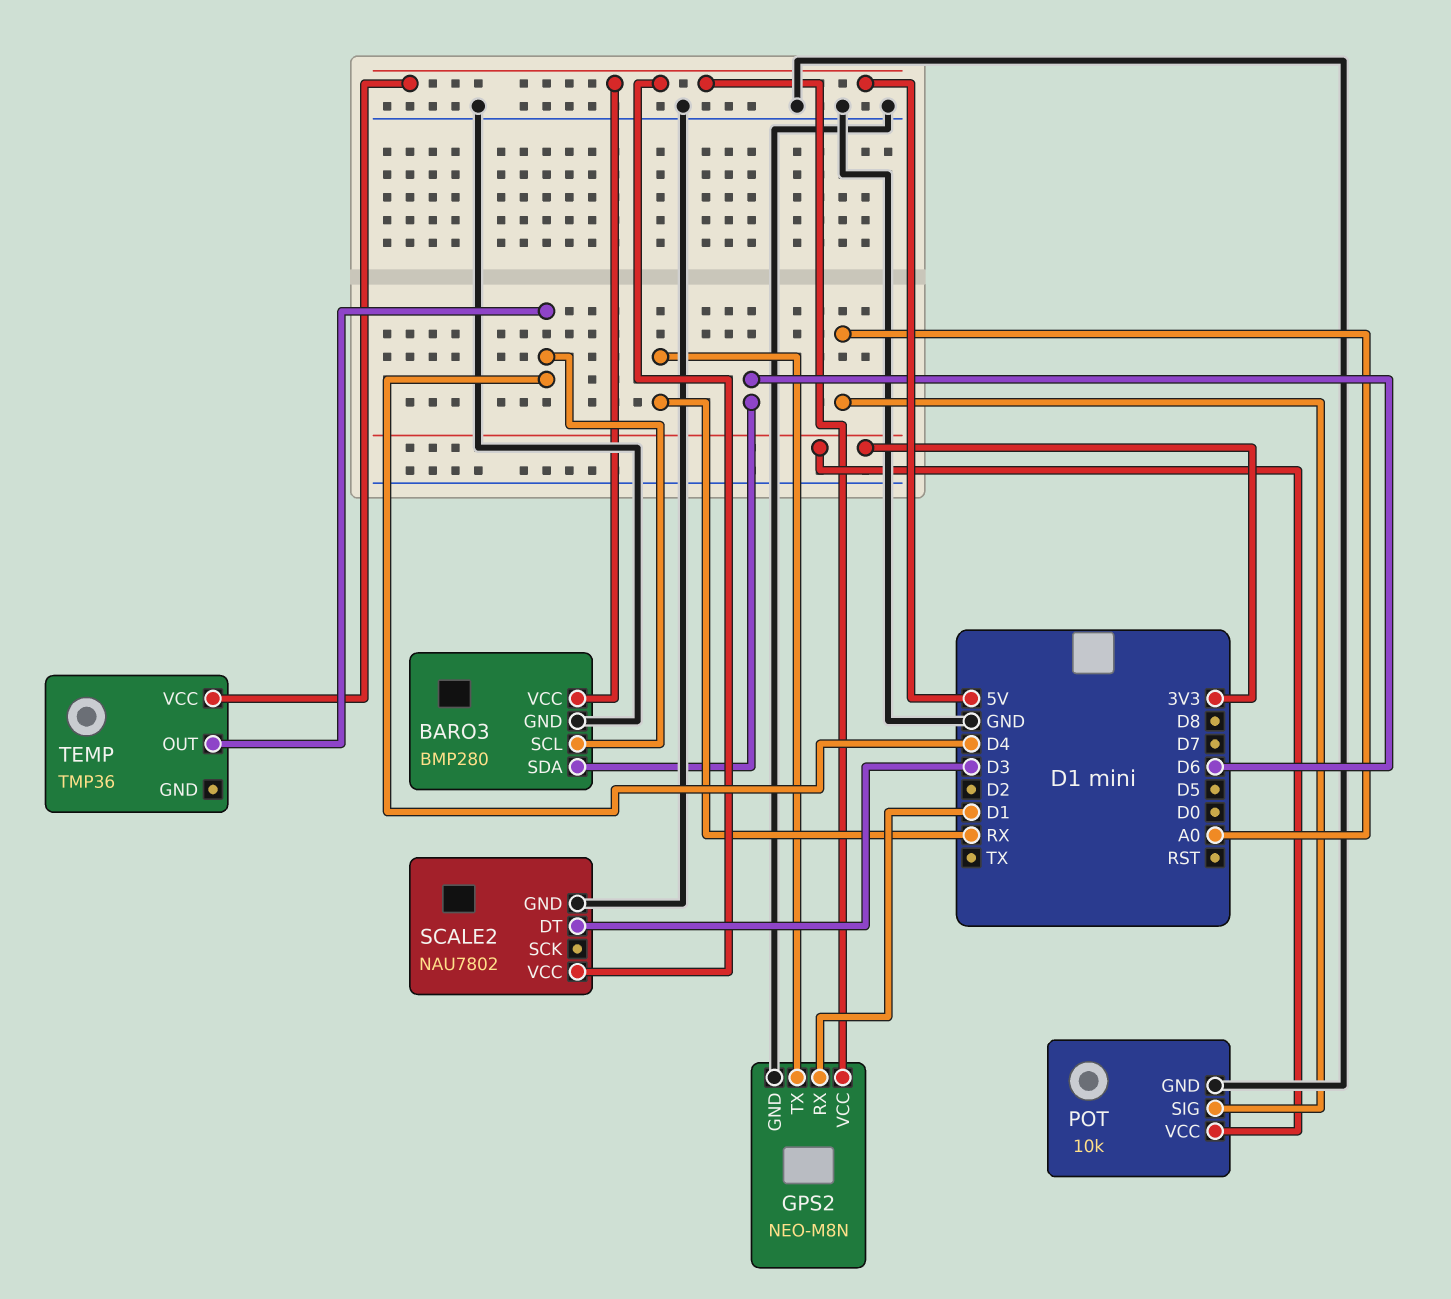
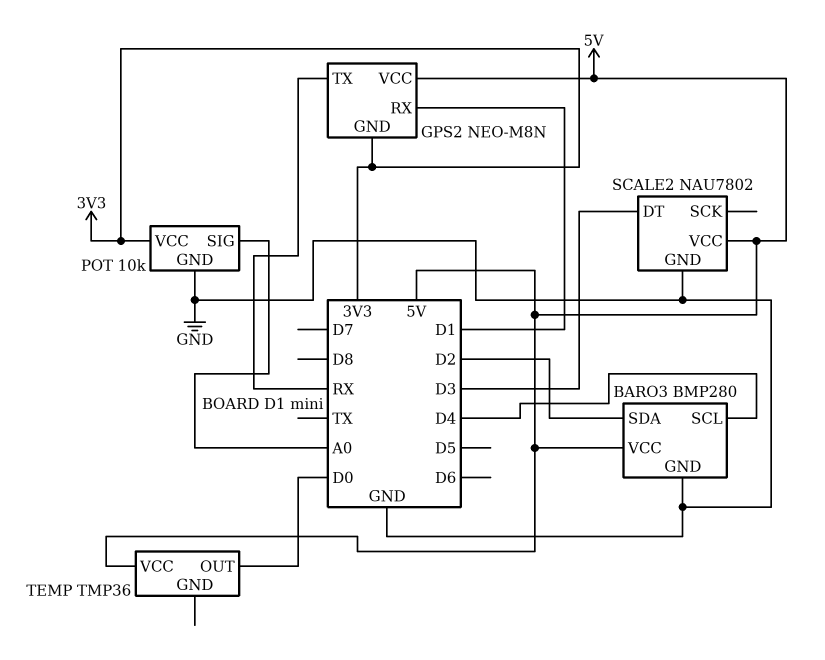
BARO3 pin SDA: D6 -> D2
GPS2 pin GND: GND -> 3V3
TEMP pin OUT: D4 -> D0

